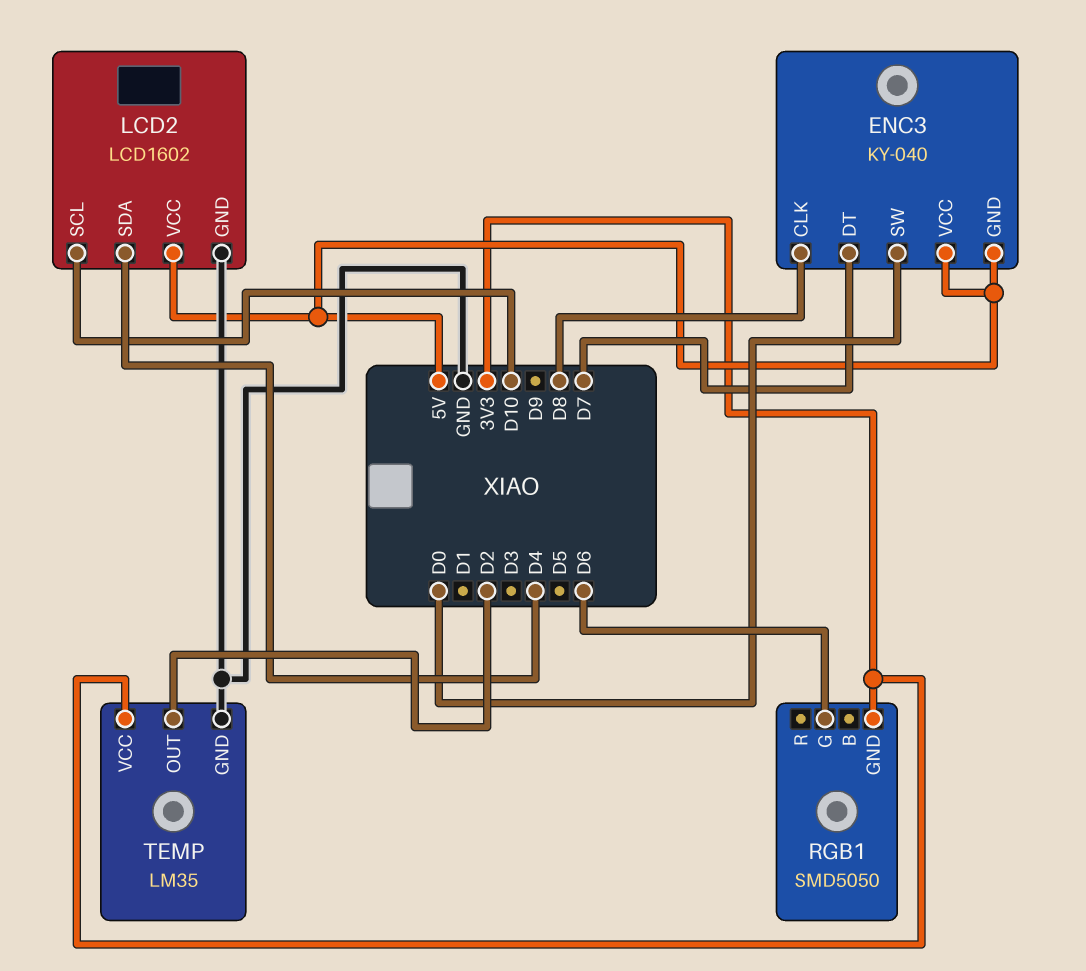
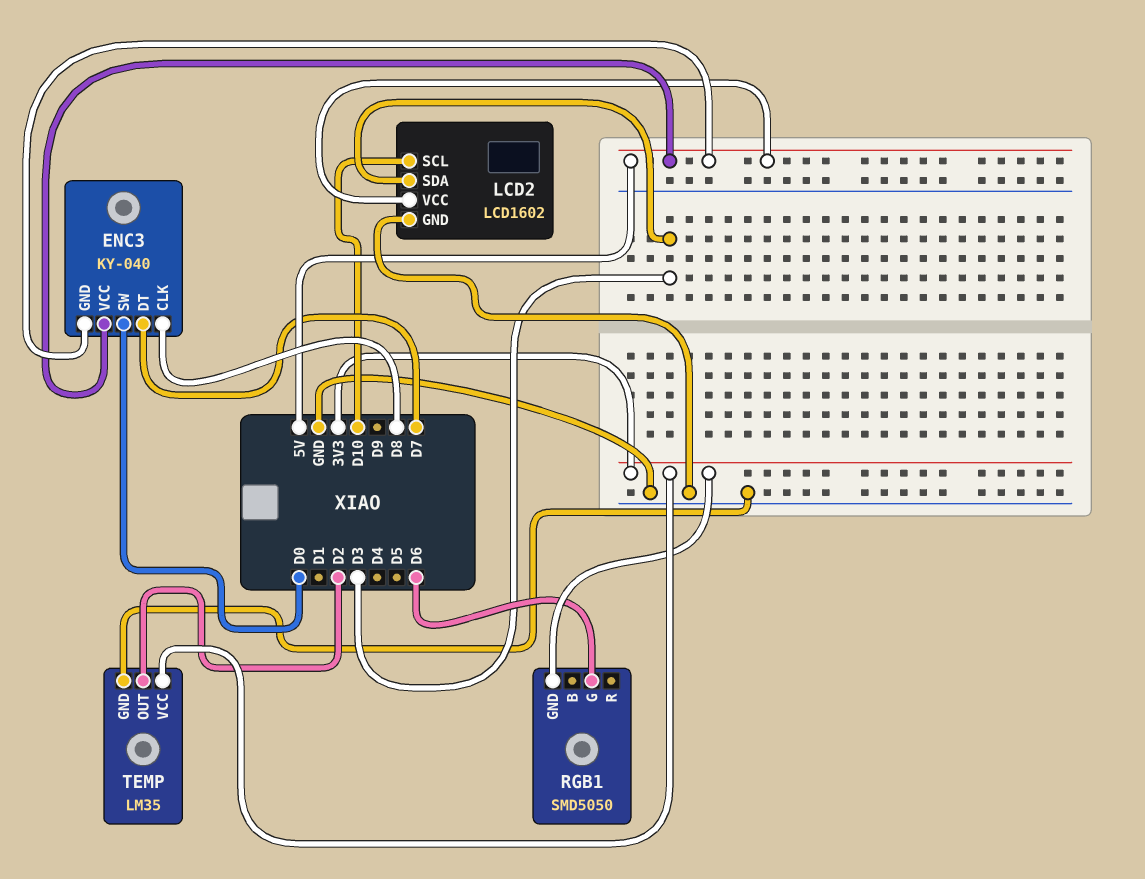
LCD2 pin SDA: D4 -> D3

